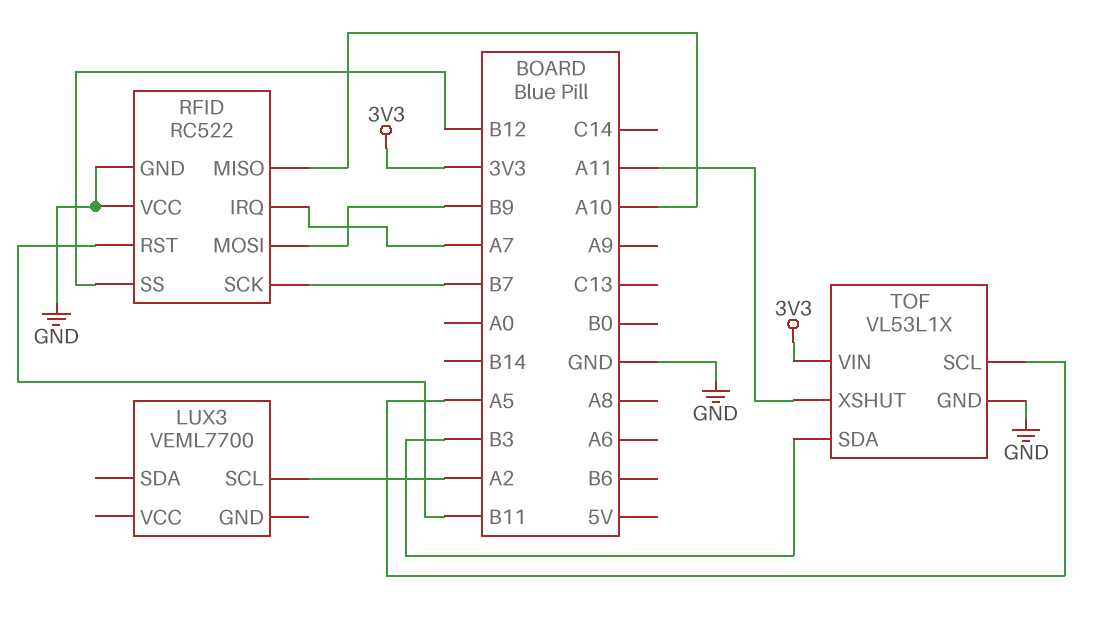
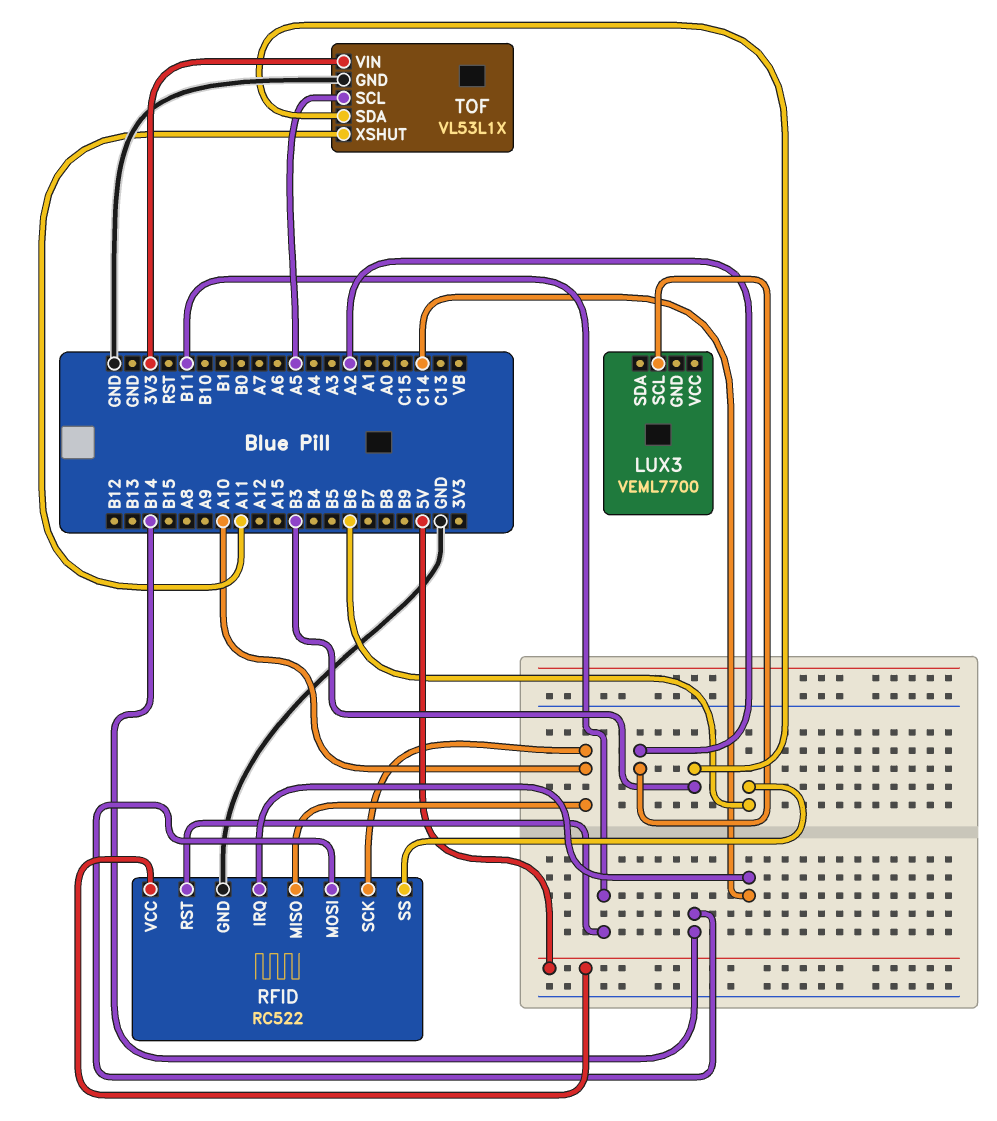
RFID pin IRQ: A7 -> C14
RFID pin MOSI: B9 -> B14
RFID pin SCK: B7 -> A10
RFID pin SS: B12 -> B6
RFID pin VCC: GND -> 5V

